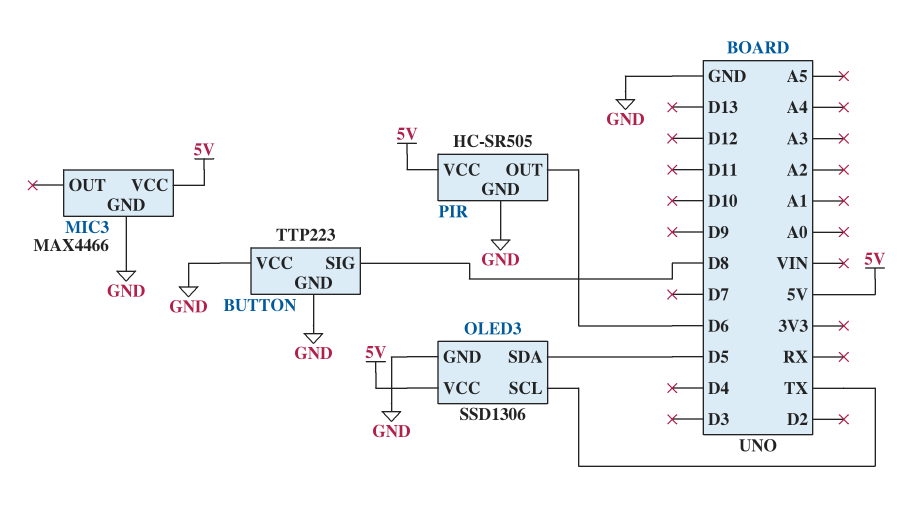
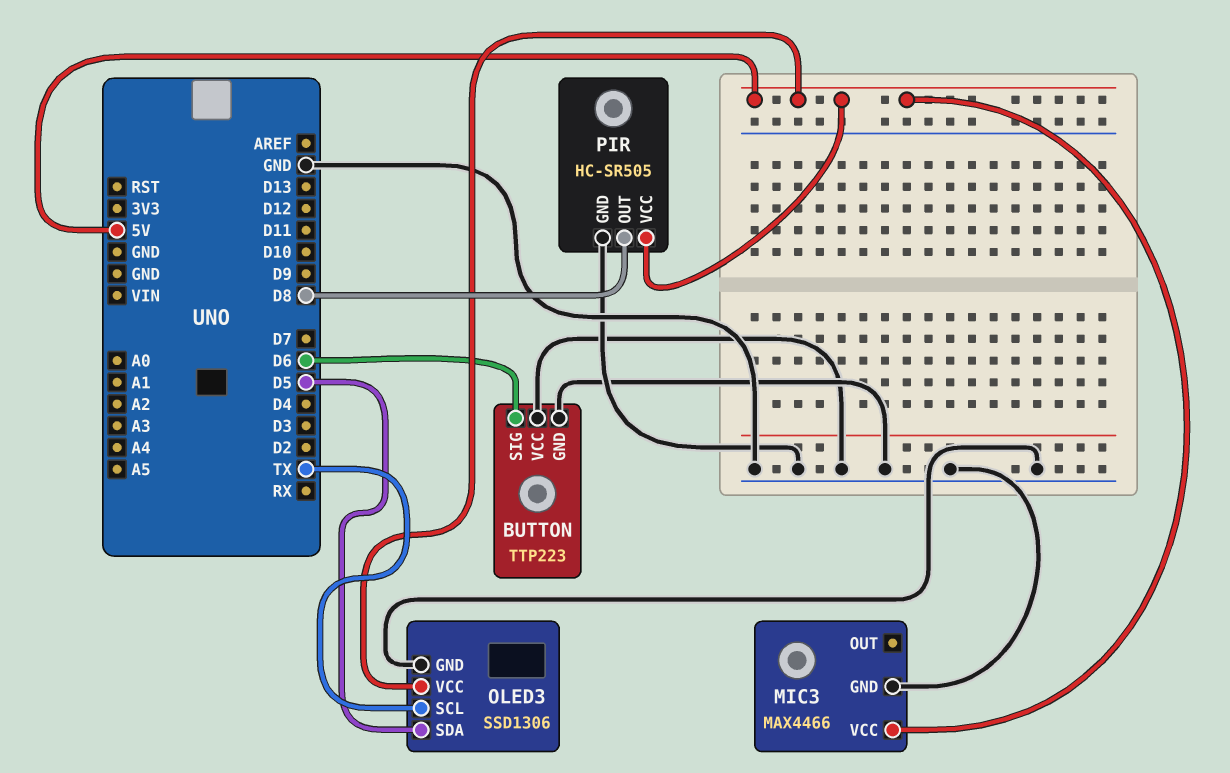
BUTTON pin SIG: D8 -> D6
PIR pin OUT: D6 -> D8

